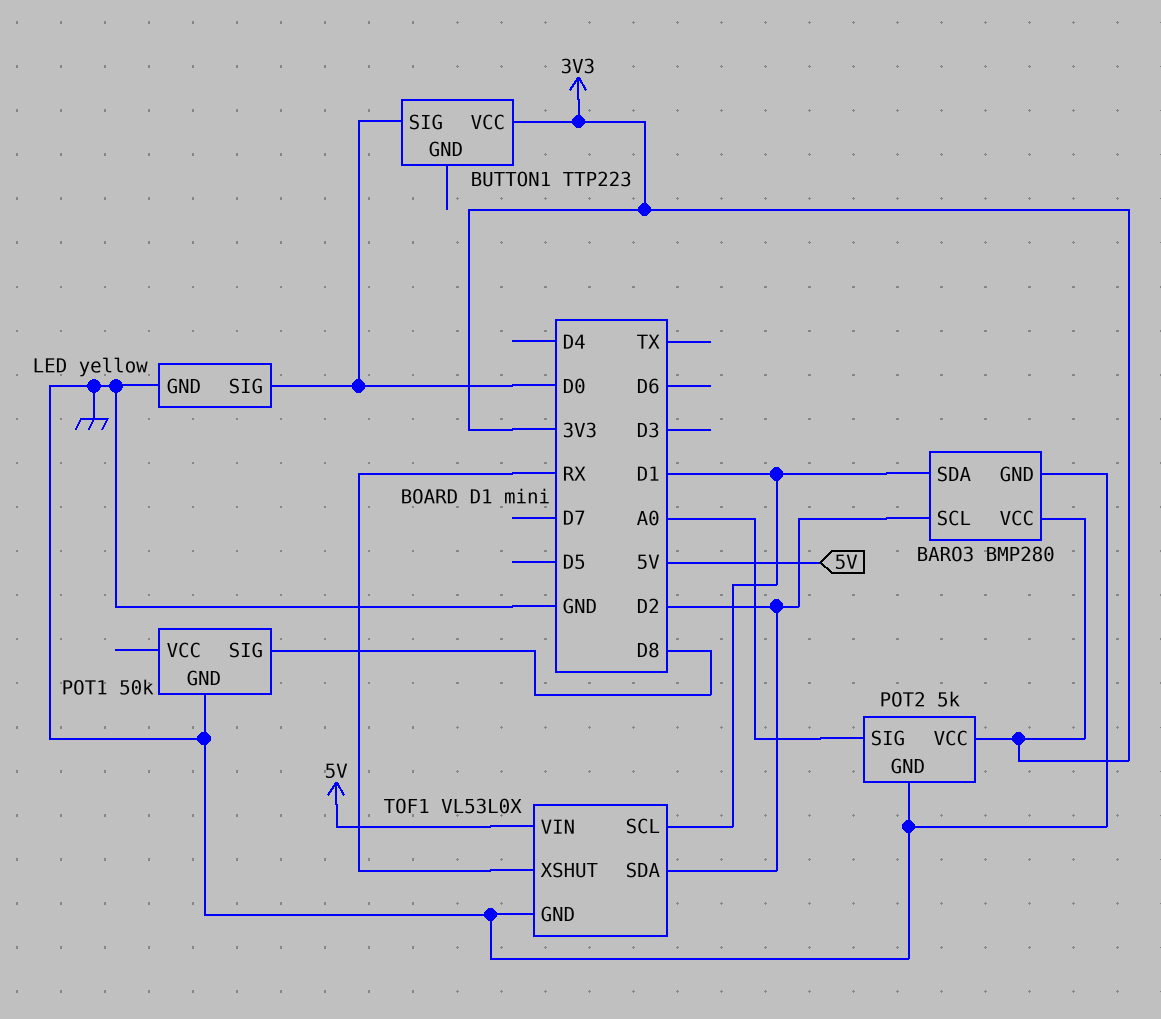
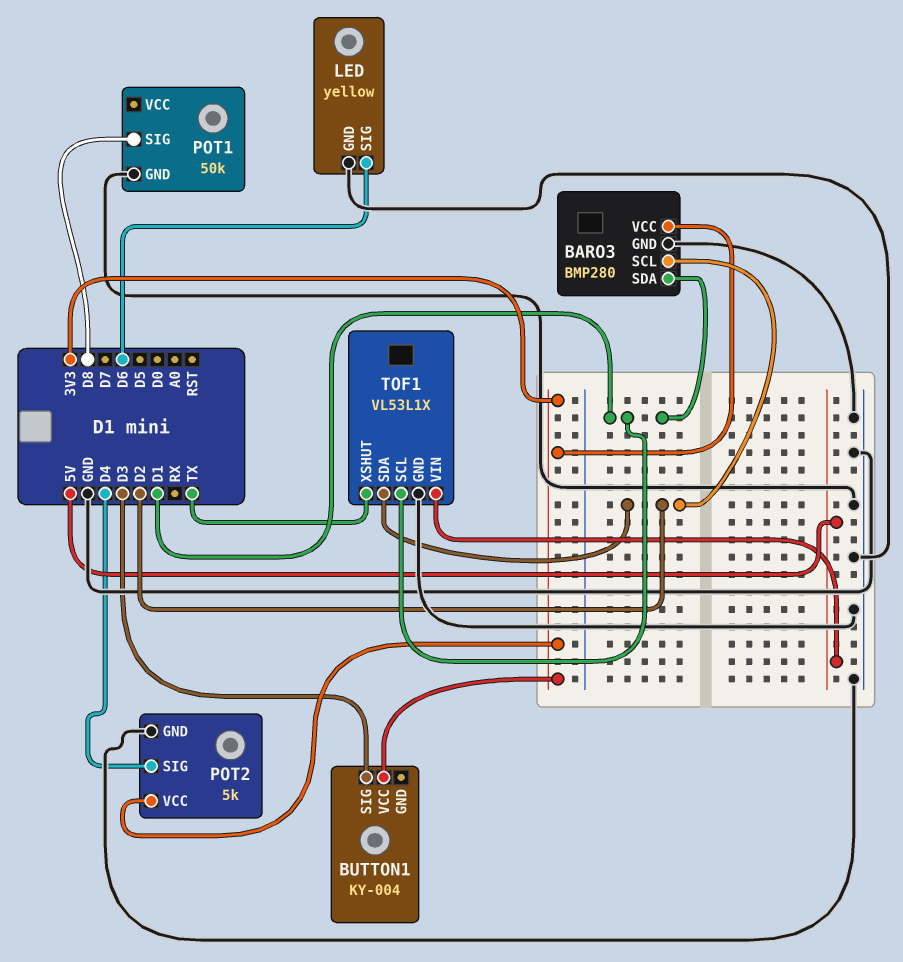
BUTTON1: TTP223 -> KY-004
BUTTON1 pin SIG: D0 -> D3
LED pin SIG: D0 -> D6
POT2 pin SIG: A0 -> D4
TOF1: VL53L0X -> VL53L1X
TOF1 pin XSHUT: RX -> TX

